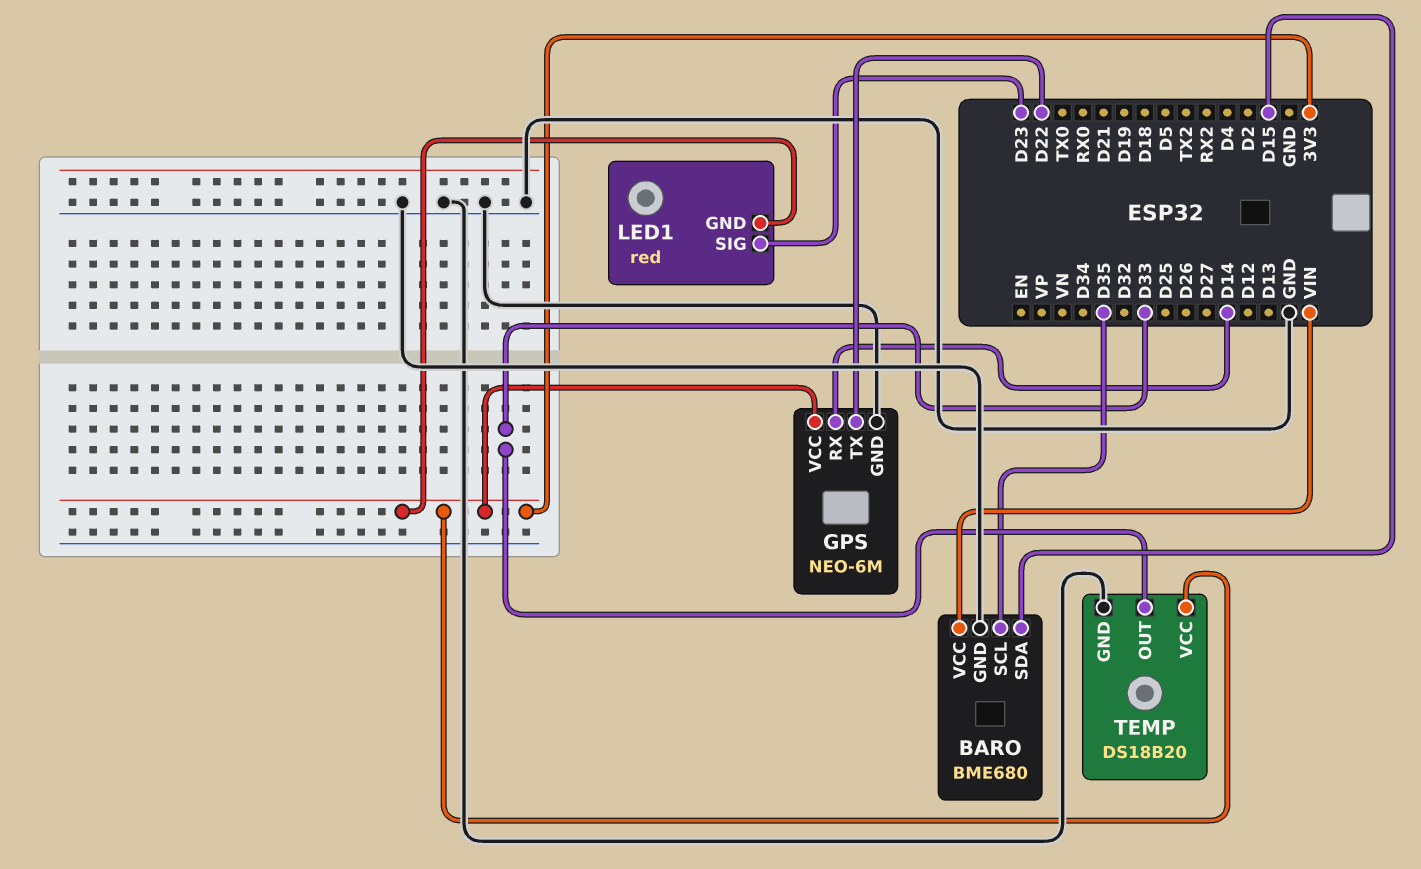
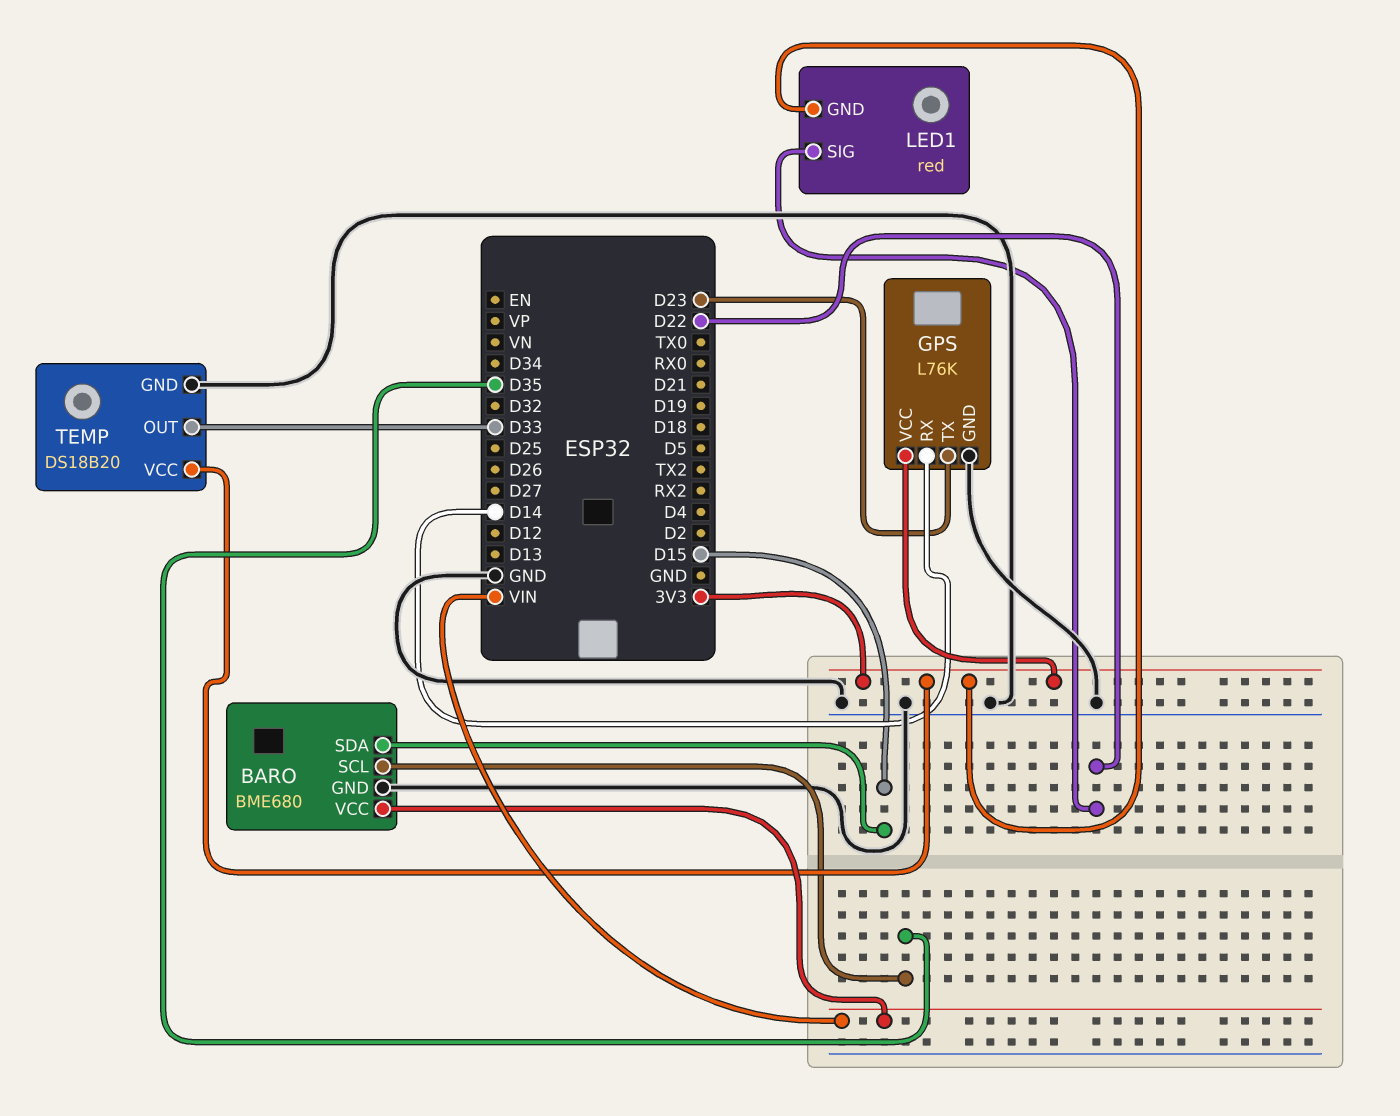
GPS: NEO-6M -> L76K
GPS pin TX: D22 -> D23
LED1 pin SIG: D23 -> D22

